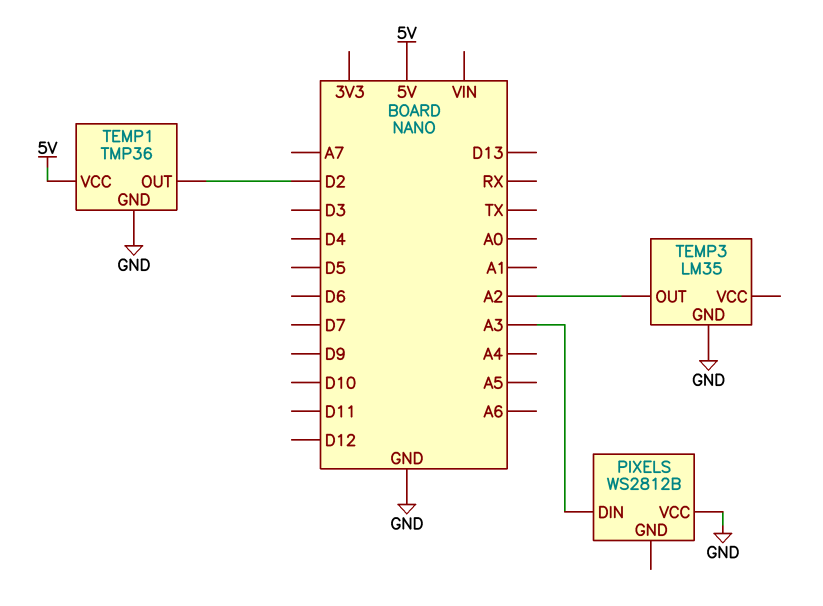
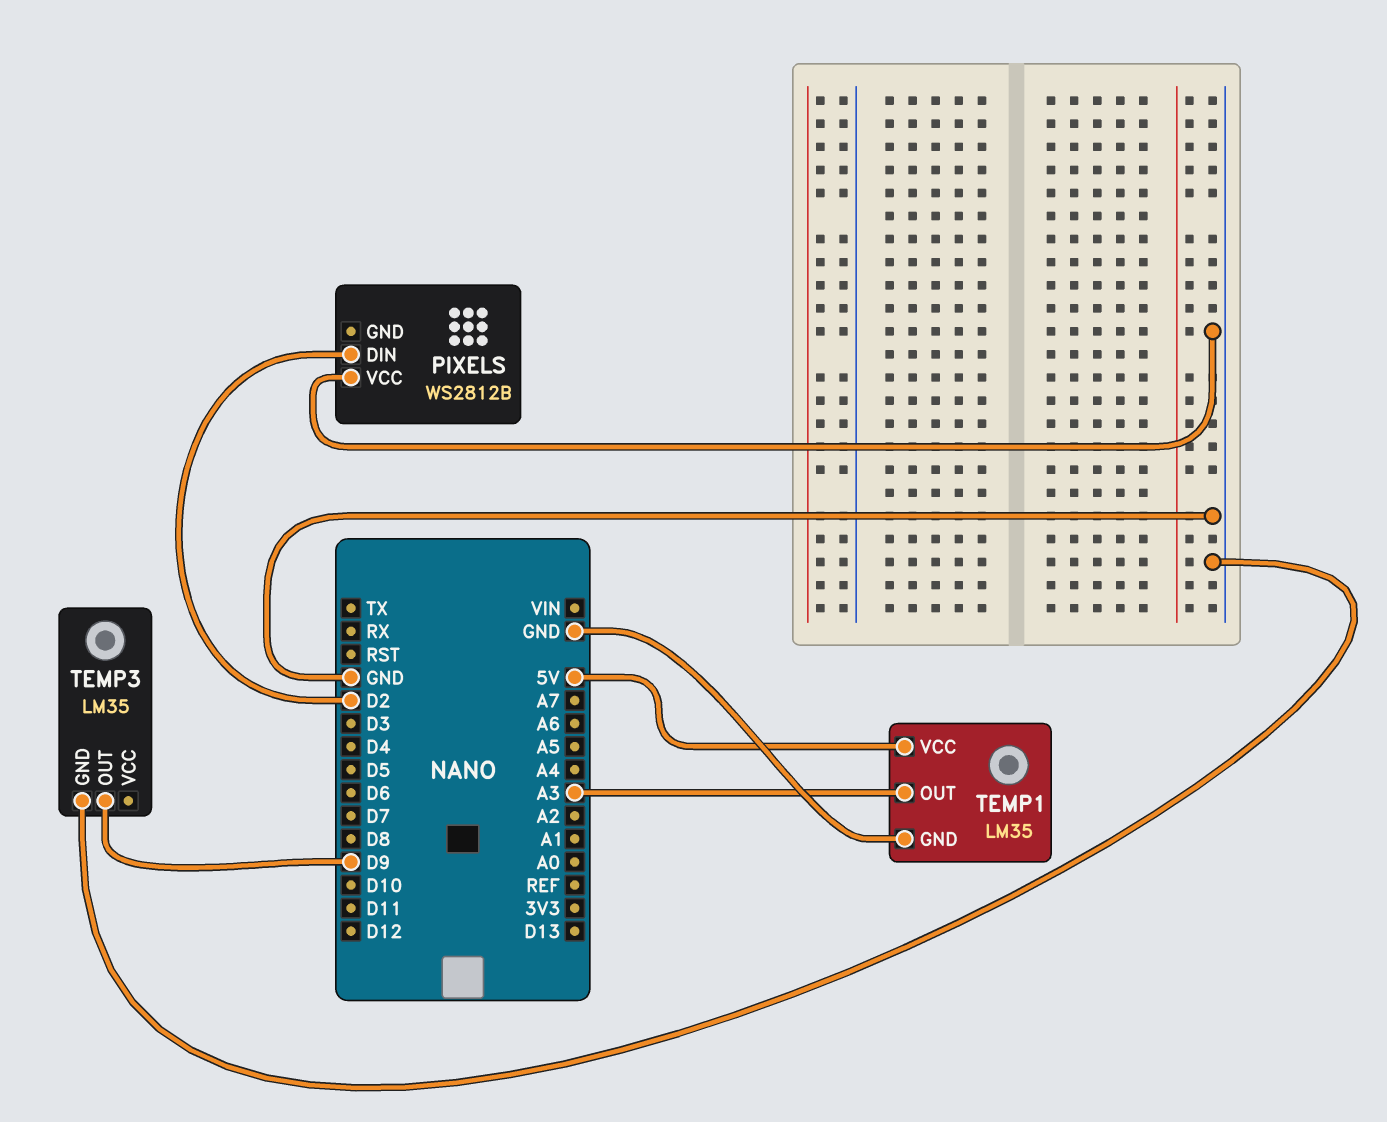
PIXELS pin DIN: A3 -> D2
TEMP1: TMP36 -> LM35
TEMP1 pin OUT: D2 -> A3
TEMP3 pin OUT: A2 -> D9

